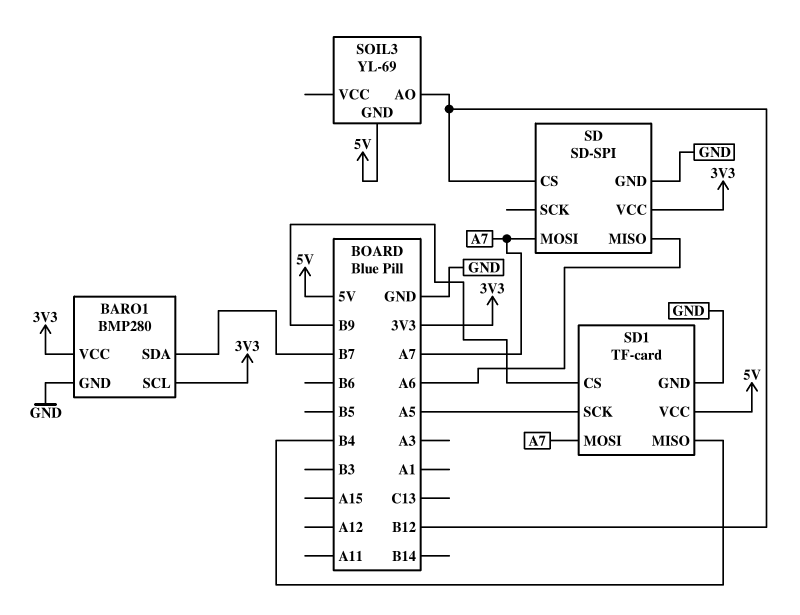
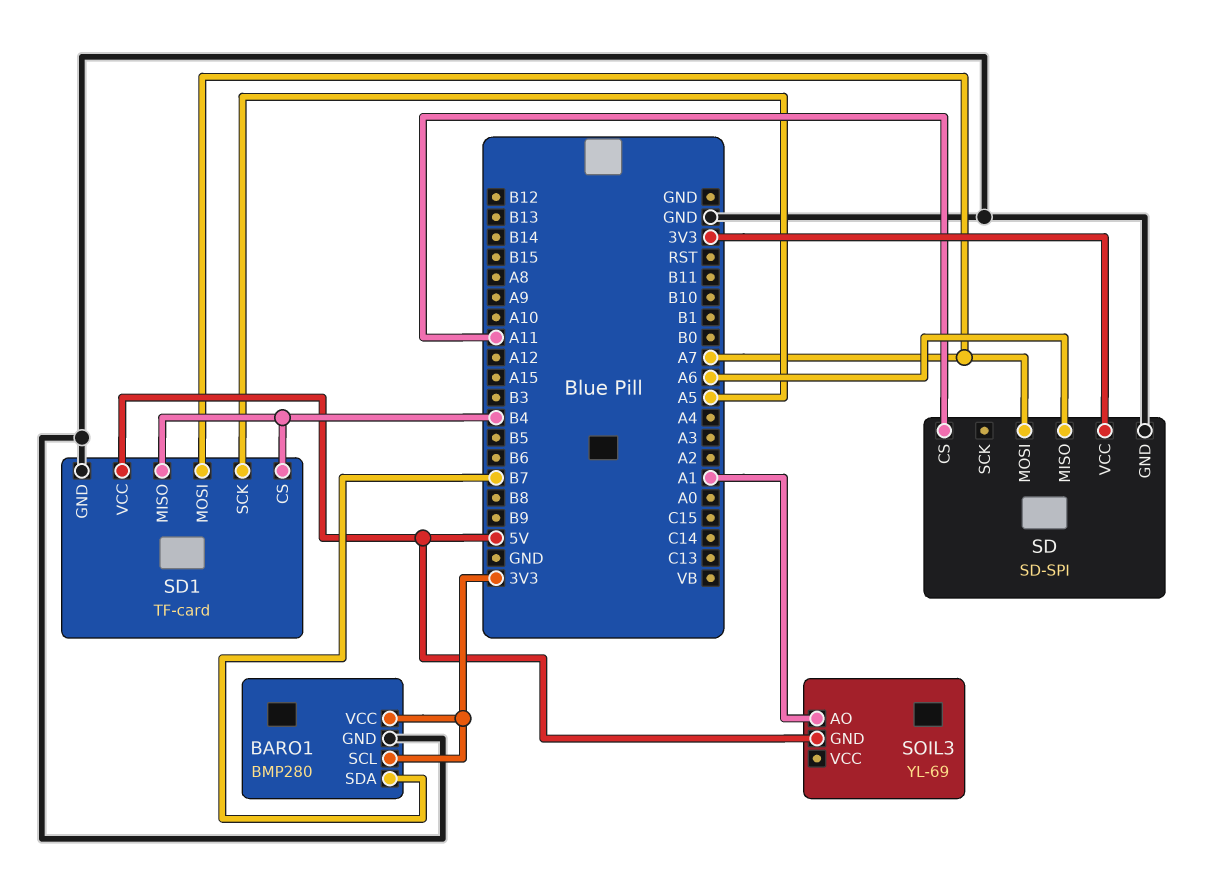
SD pin CS: B12 -> A11
SD1 pin CS: B9 -> B4
SOIL3 pin AO: B12 -> A1

